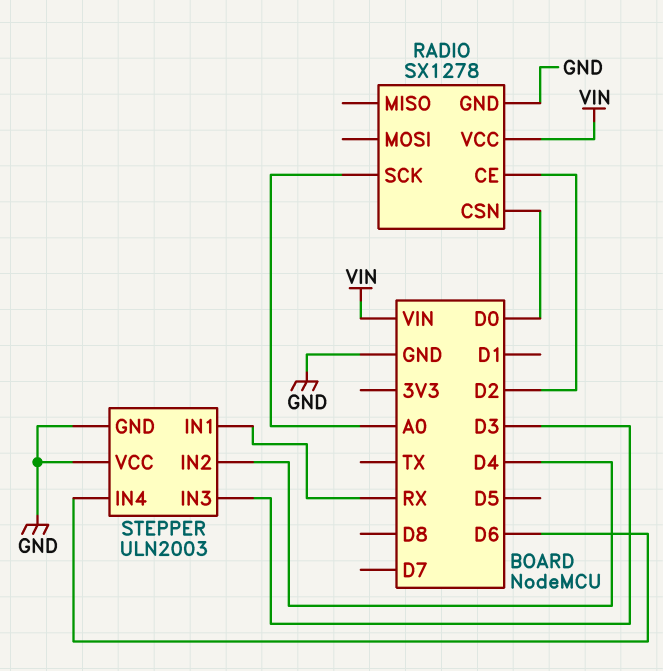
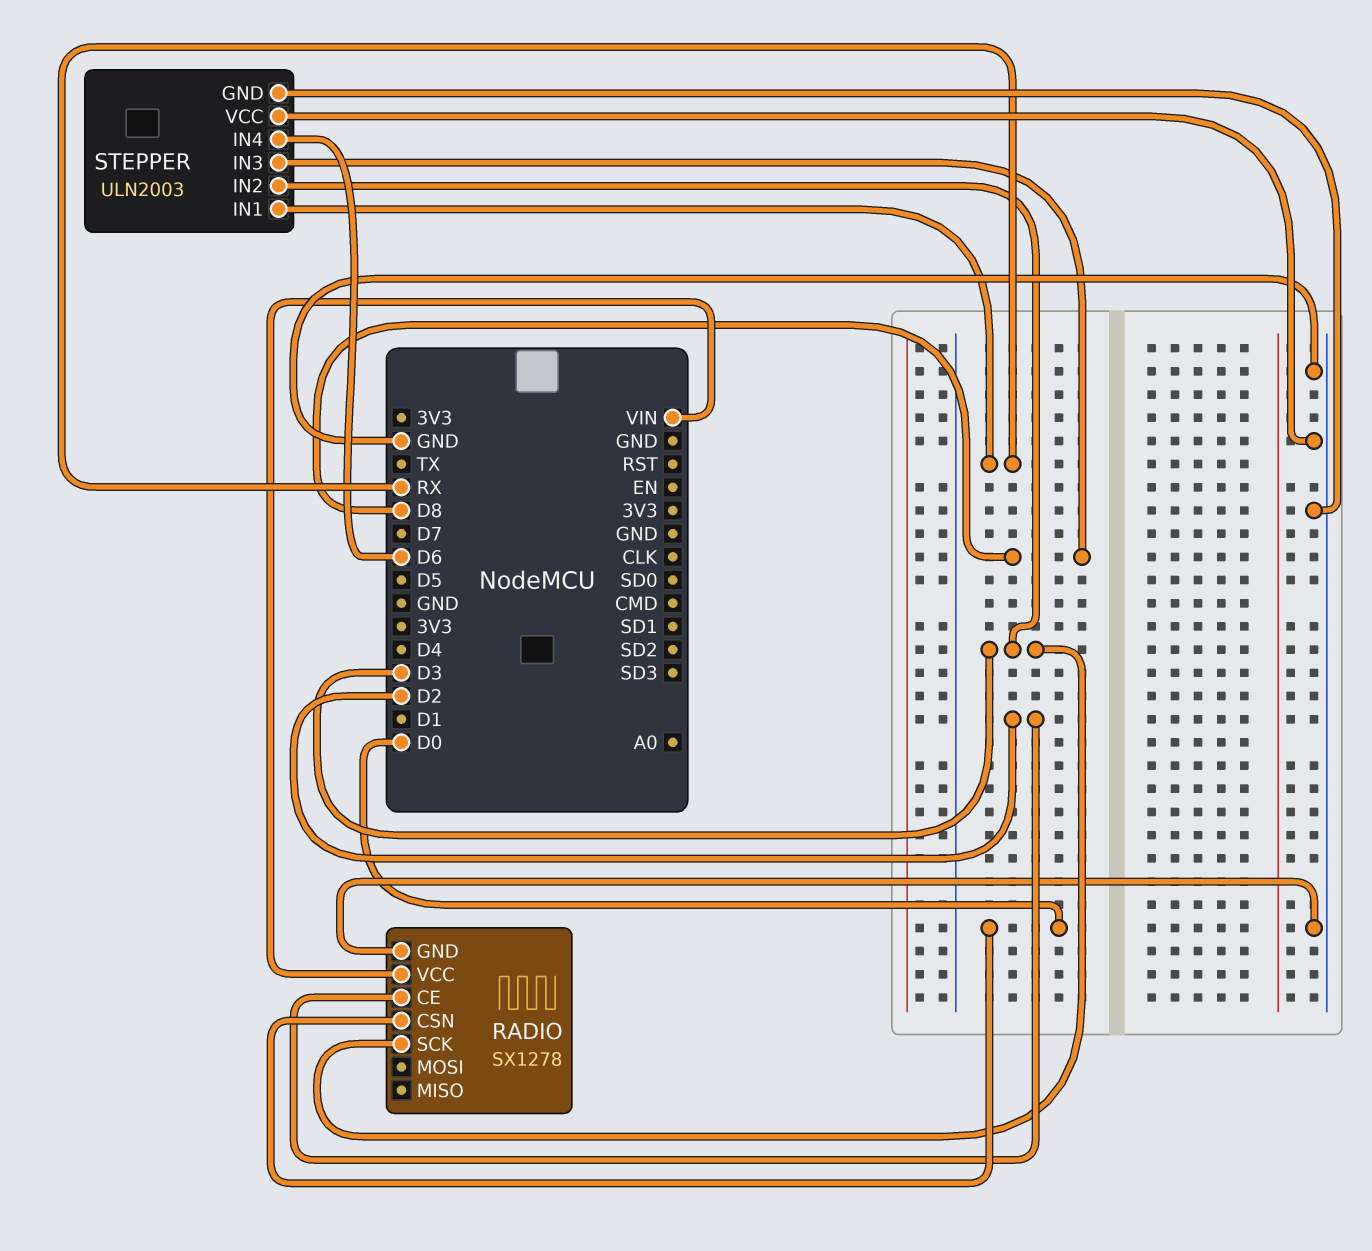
RADIO pin SCK: A0 -> D3
STEPPER pin IN2: D4 -> D3
STEPPER pin IN3: D3 -> D8

